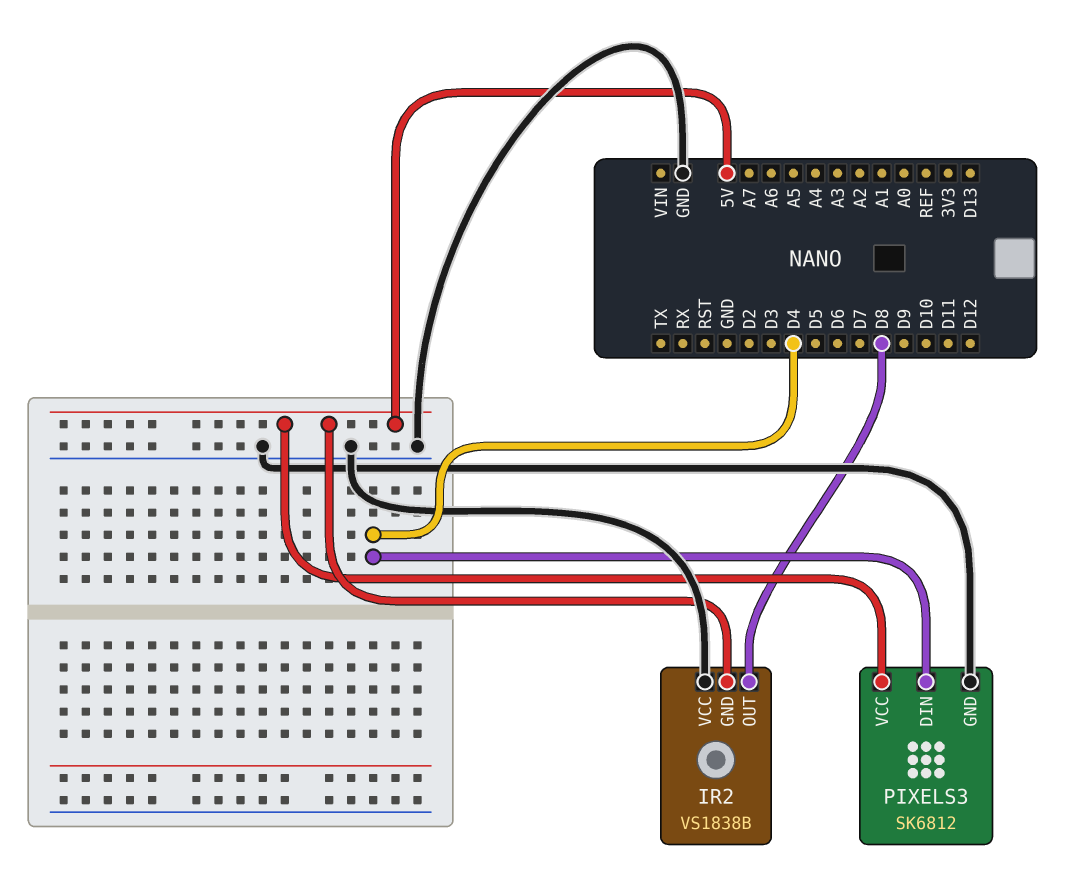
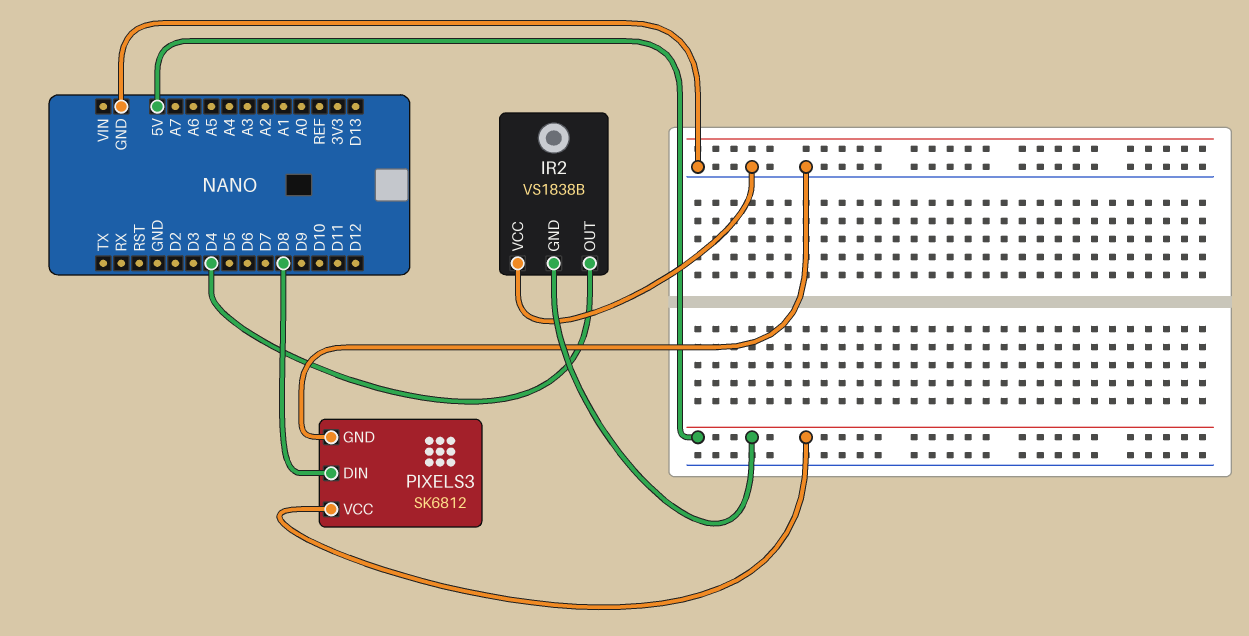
IR2 pin OUT: D8 -> D4
PIXELS3 pin DIN: D4 -> D8

